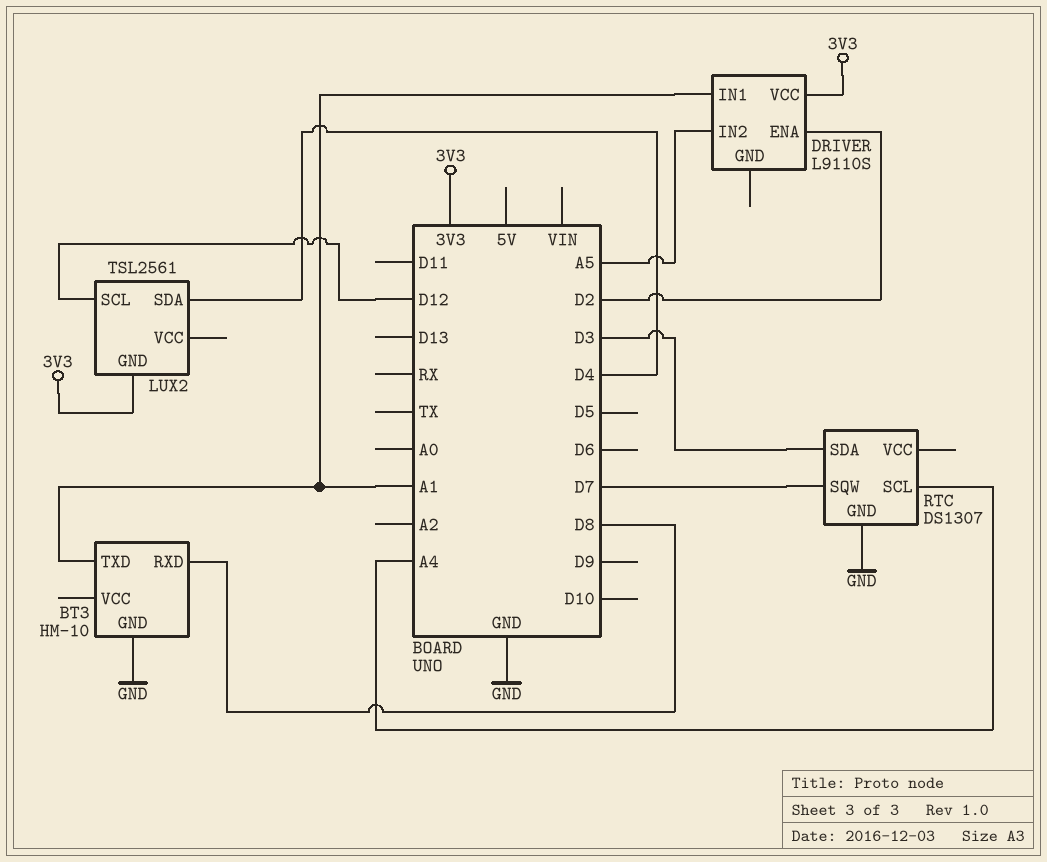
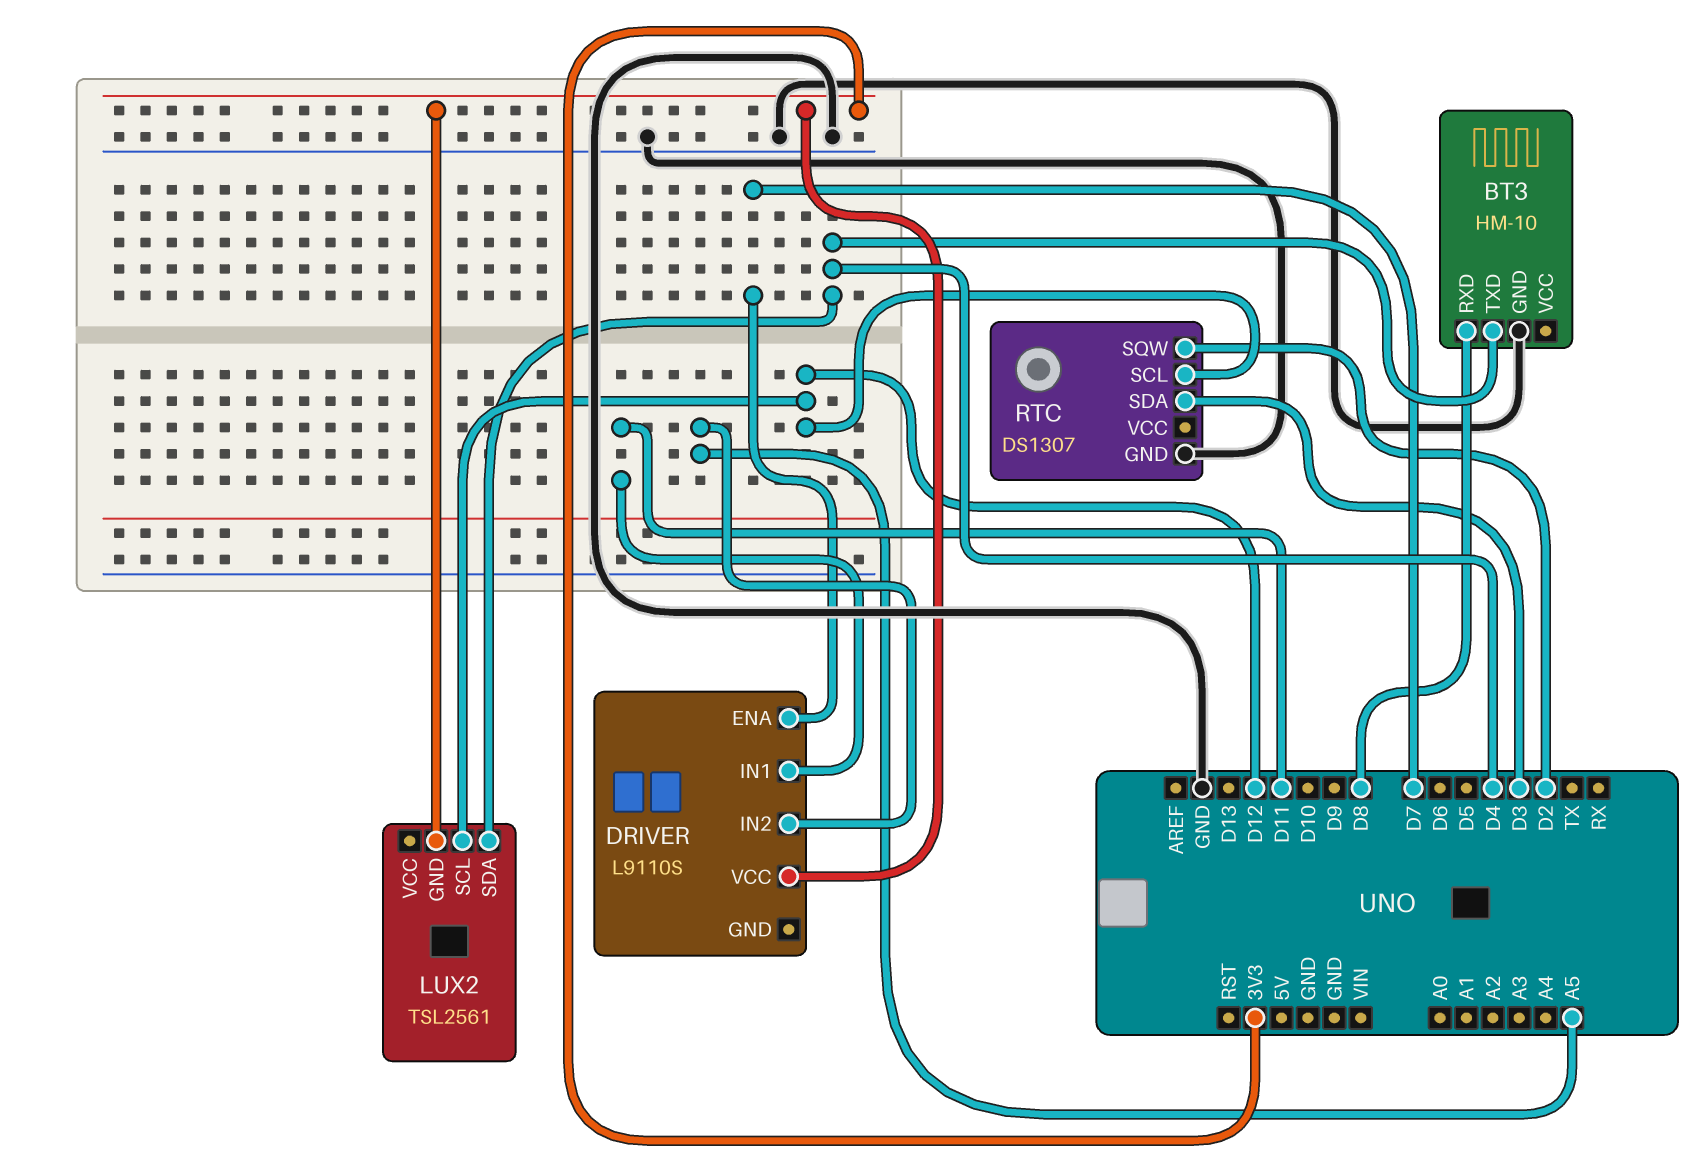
BT3 pin TXD: A1 -> D4
DRIVER pin ENA: D2 -> D7
DRIVER pin IN1: A1 -> D11
RTC pin SCL: A4 -> D12
RTC pin SQW: D7 -> D2

